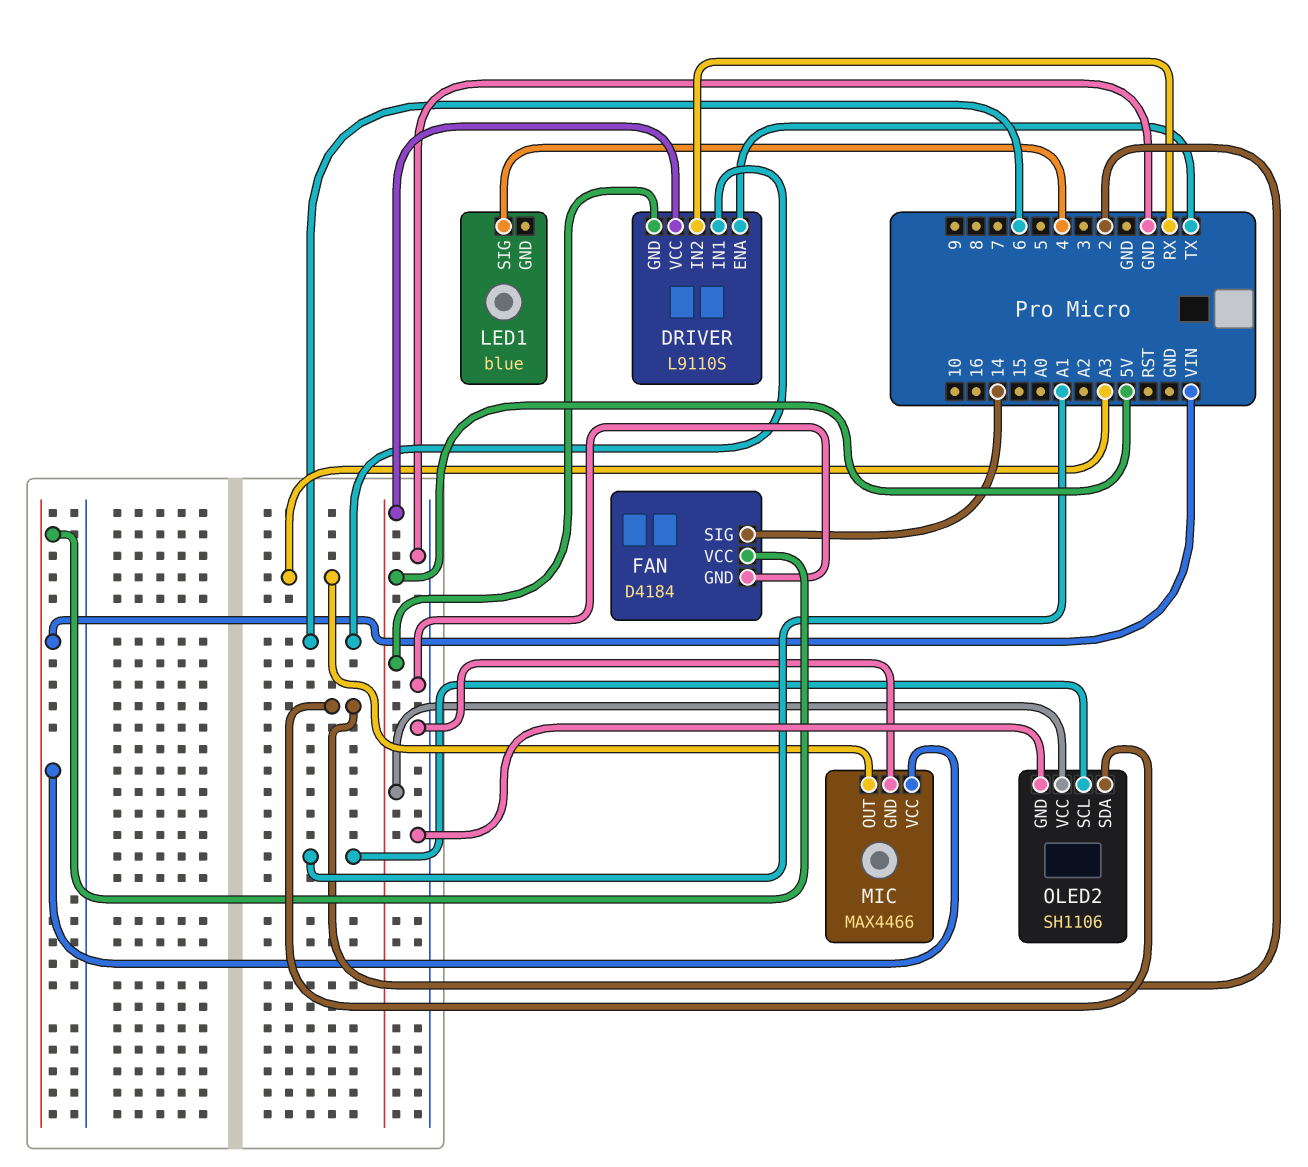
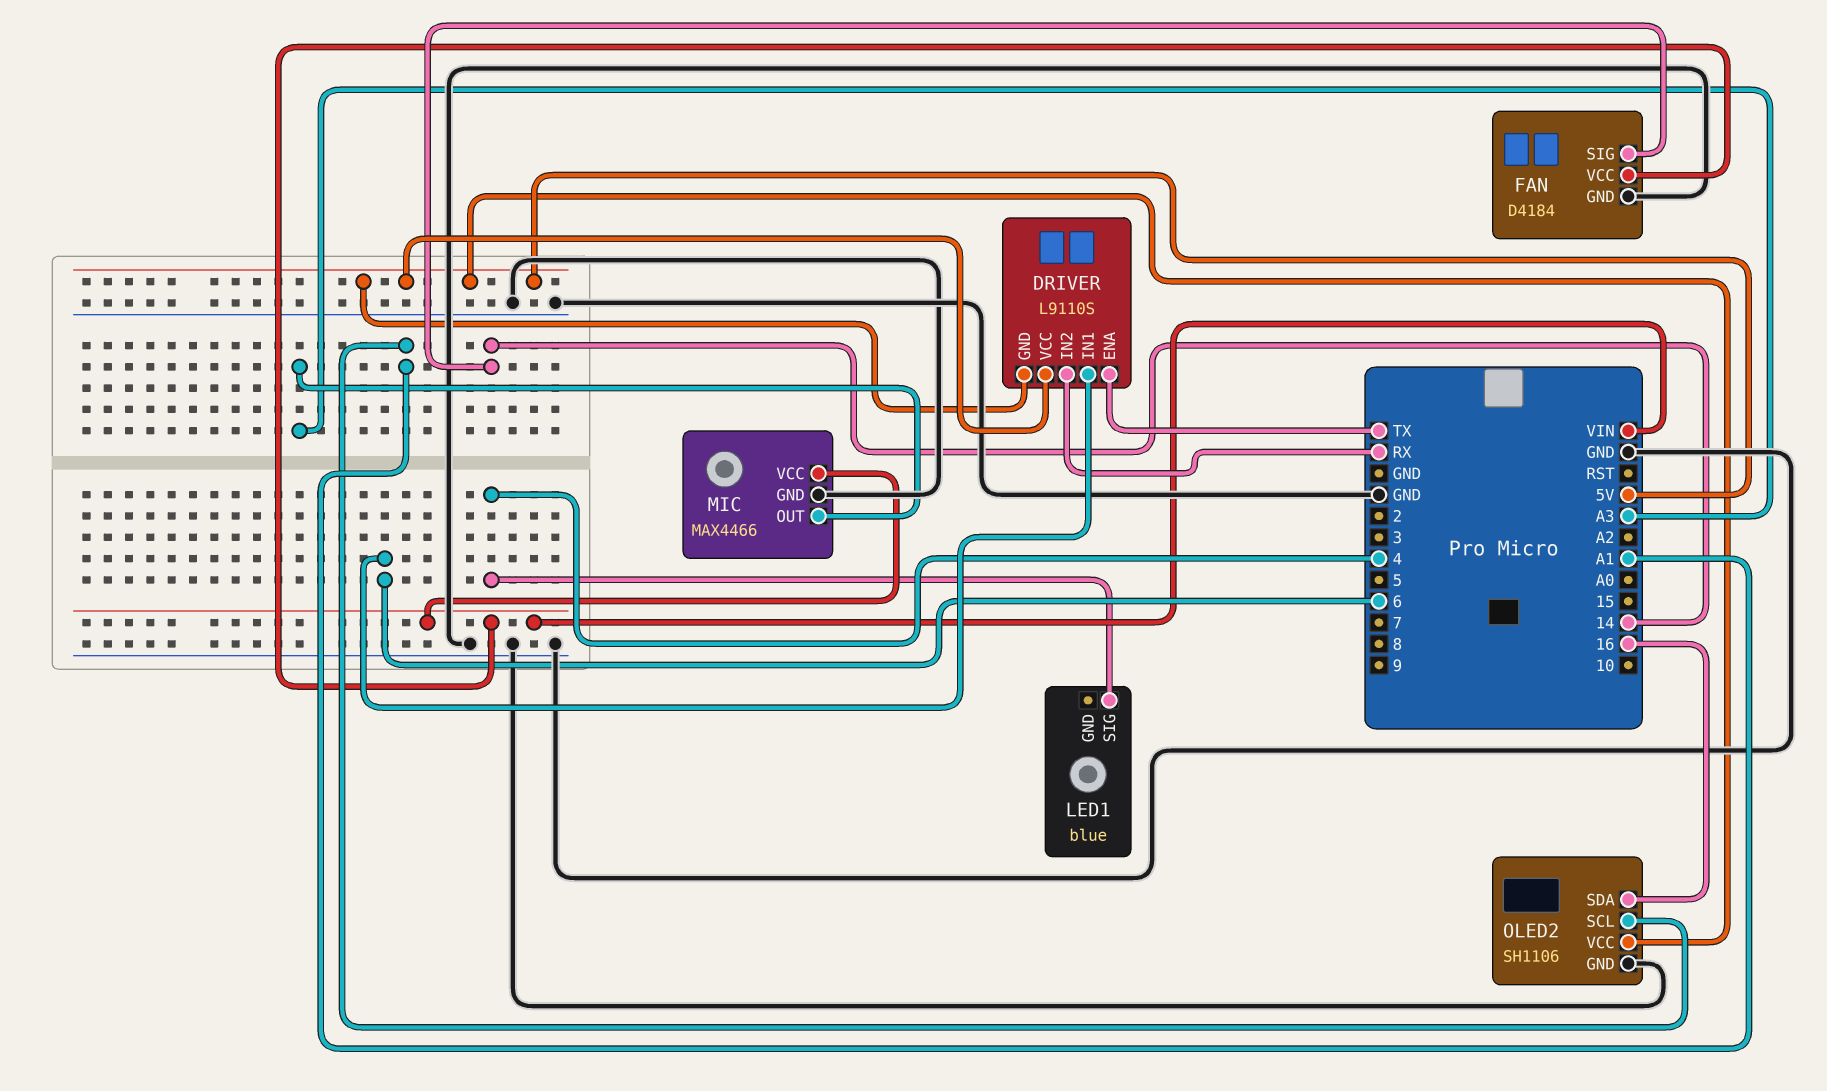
OLED2 pin SDA: 2 -> 16

